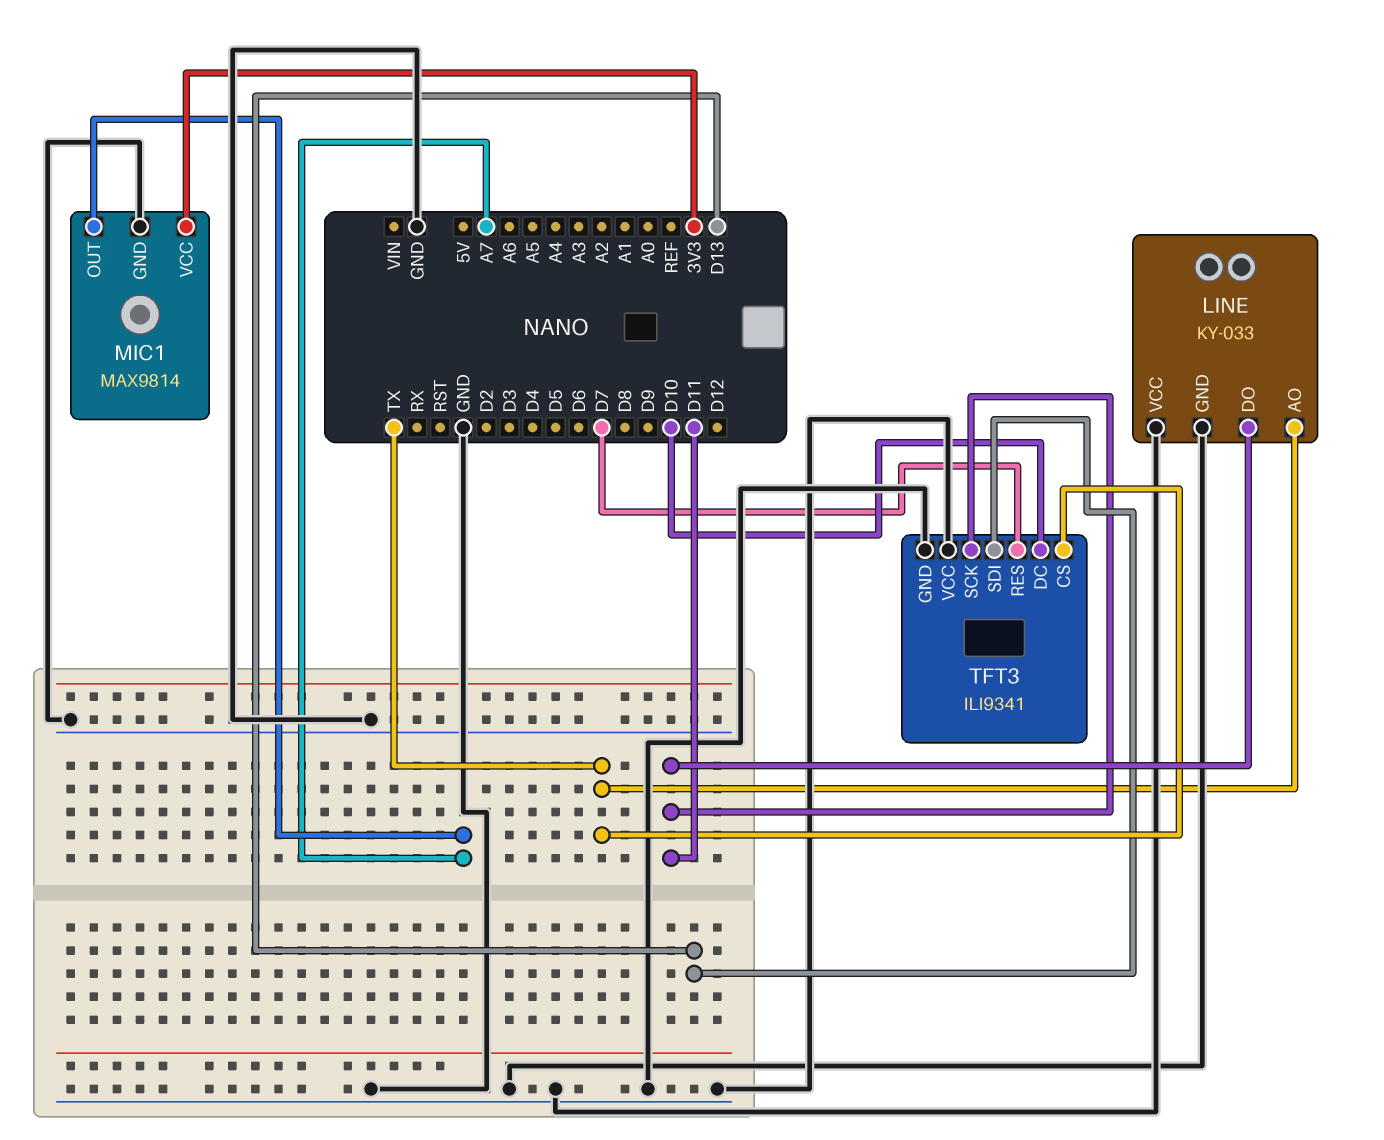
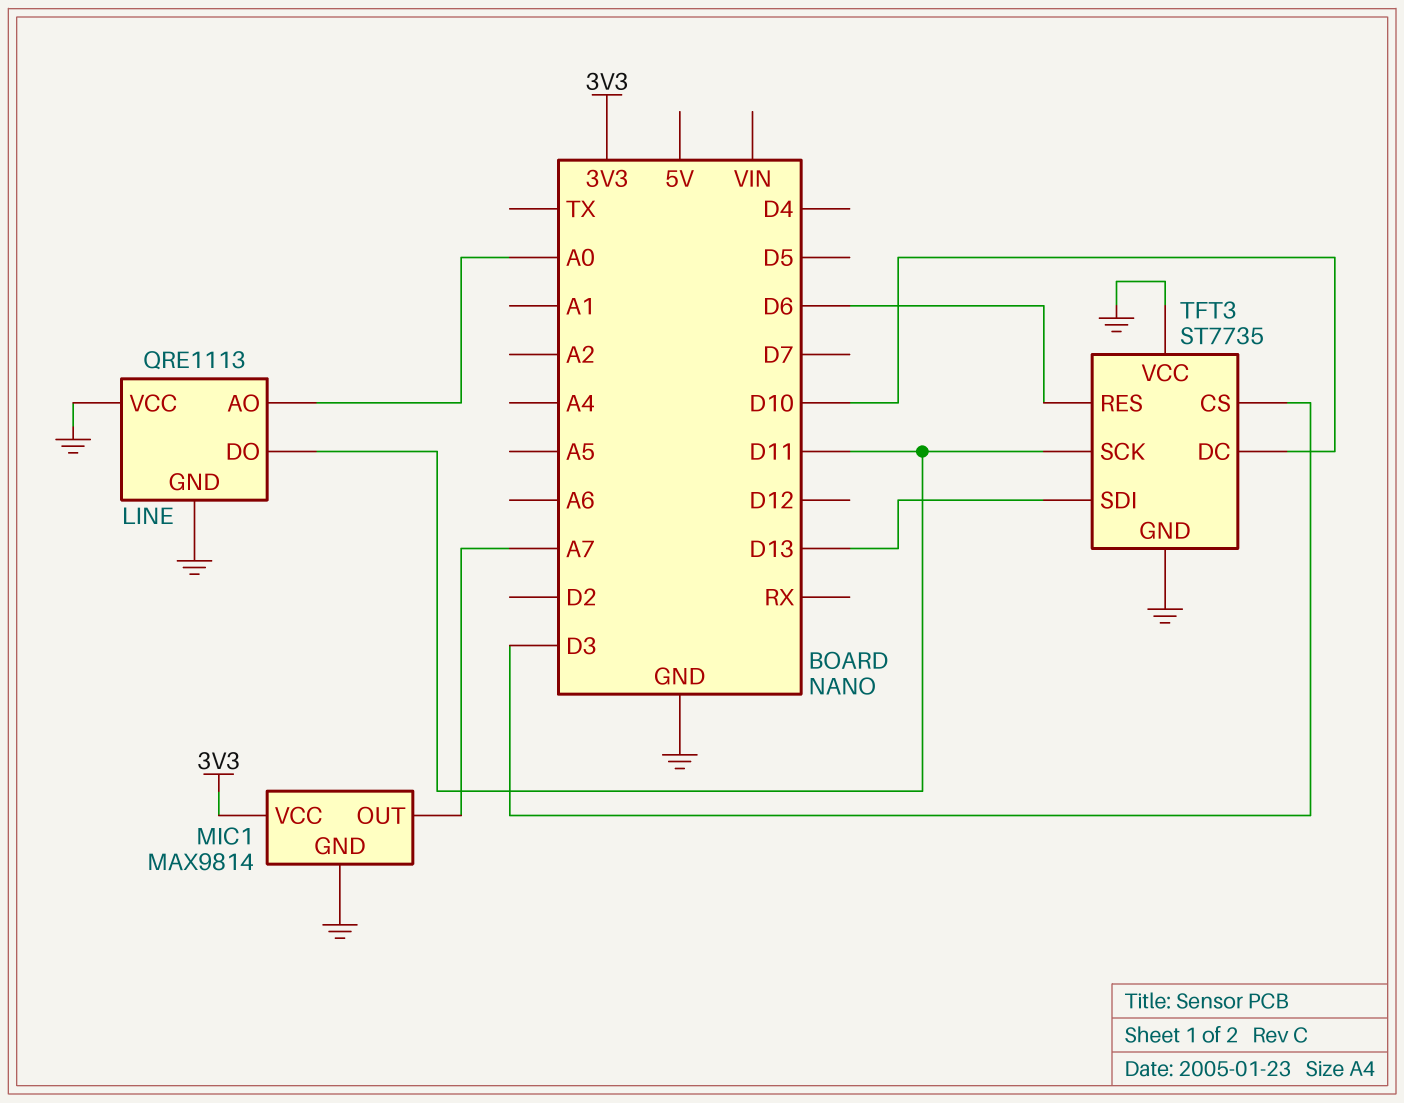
LINE: KY-033 -> QRE1113
LINE pin AO: TX -> A0
TFT3: ILI9341 -> ST7735
TFT3 pin CS: TX -> D3
TFT3 pin RES: D7 -> D6

